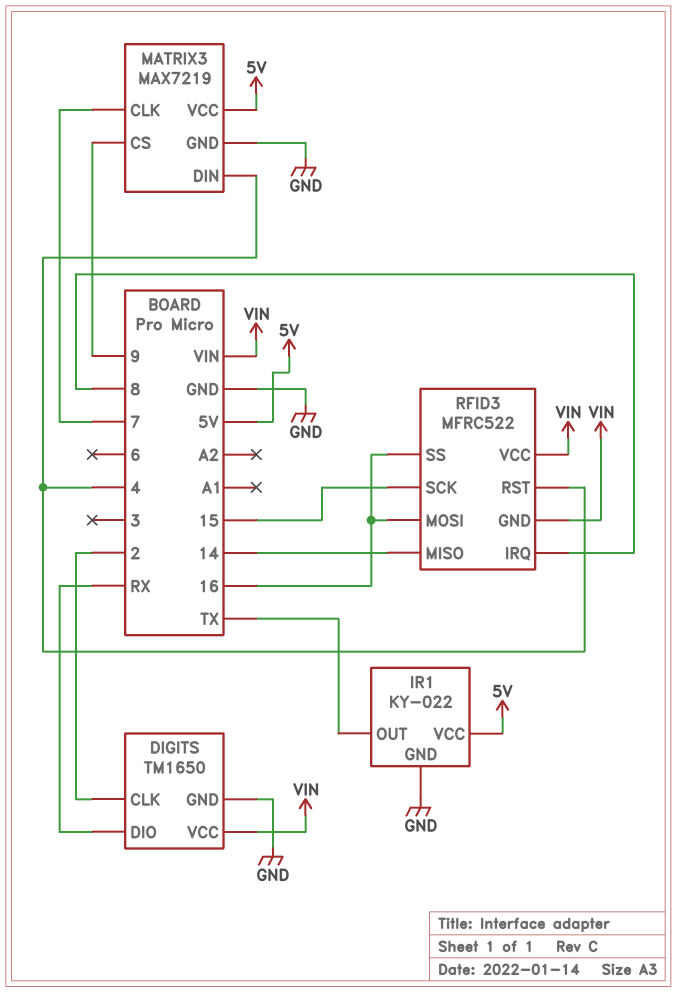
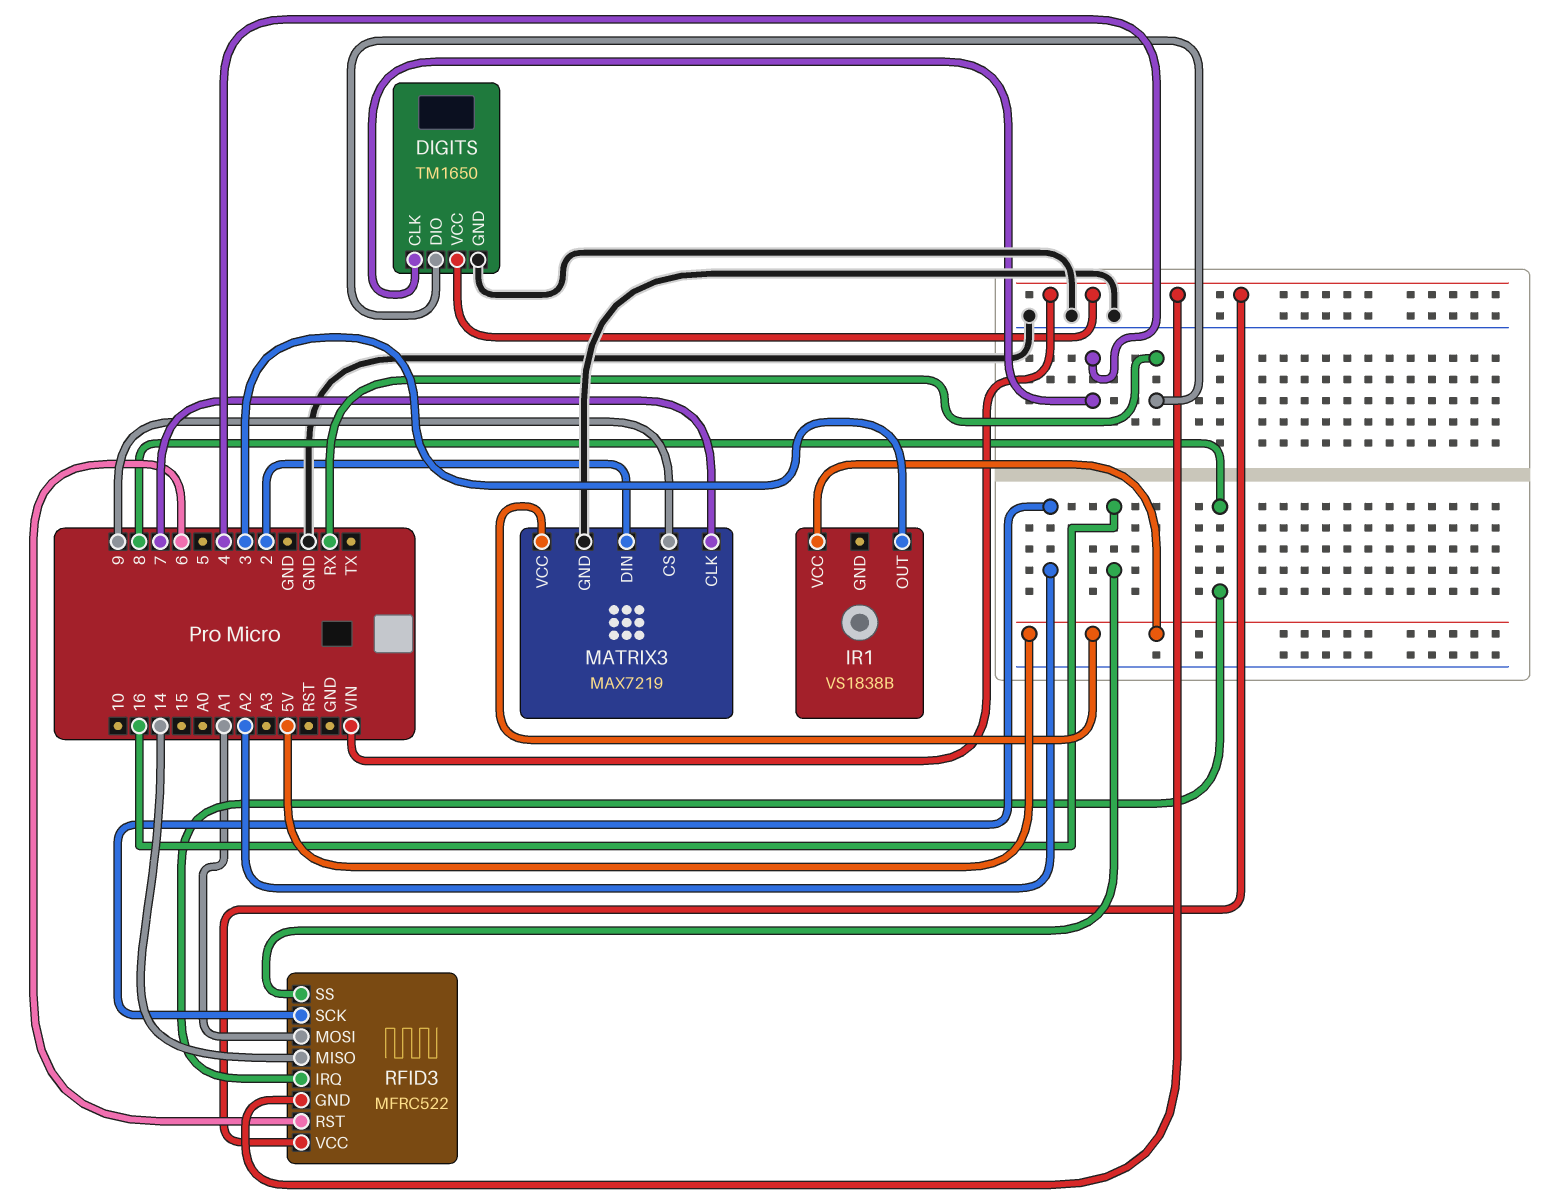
DIGITS pin CLK: 2 -> 4
IR1: KY-022 -> VS1838B
IR1 pin GND: GND -> none
IR1 pin OUT: TX -> 3
MATRIX3 pin DIN: 4 -> 2
RFID3 pin MOSI: 16 -> A1
RFID3 pin RST: 4 -> 6
RFID3 pin SCK: 15 -> A2

